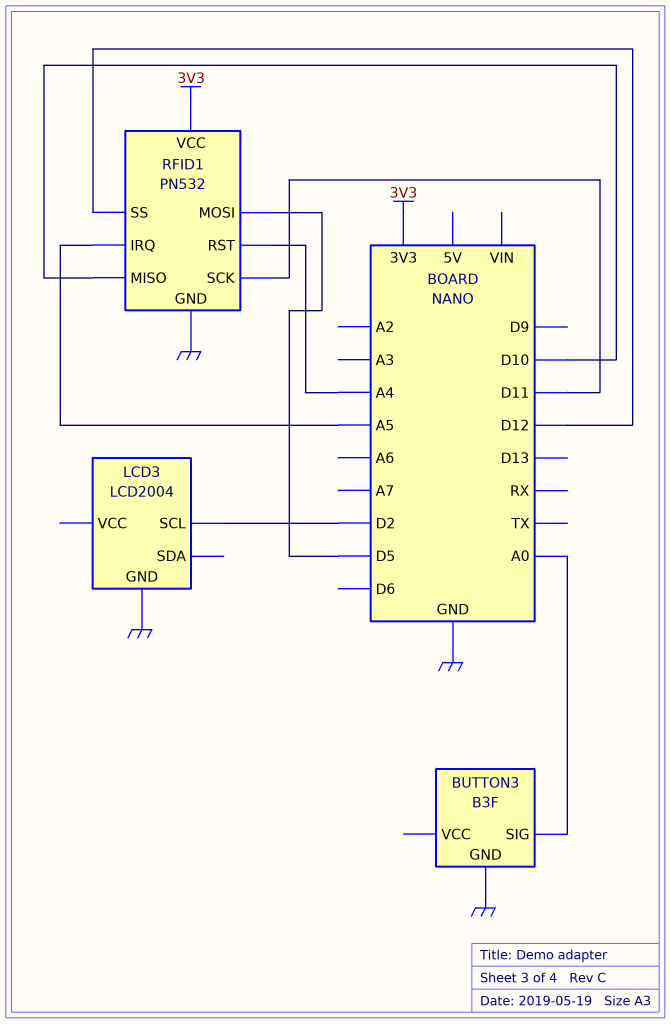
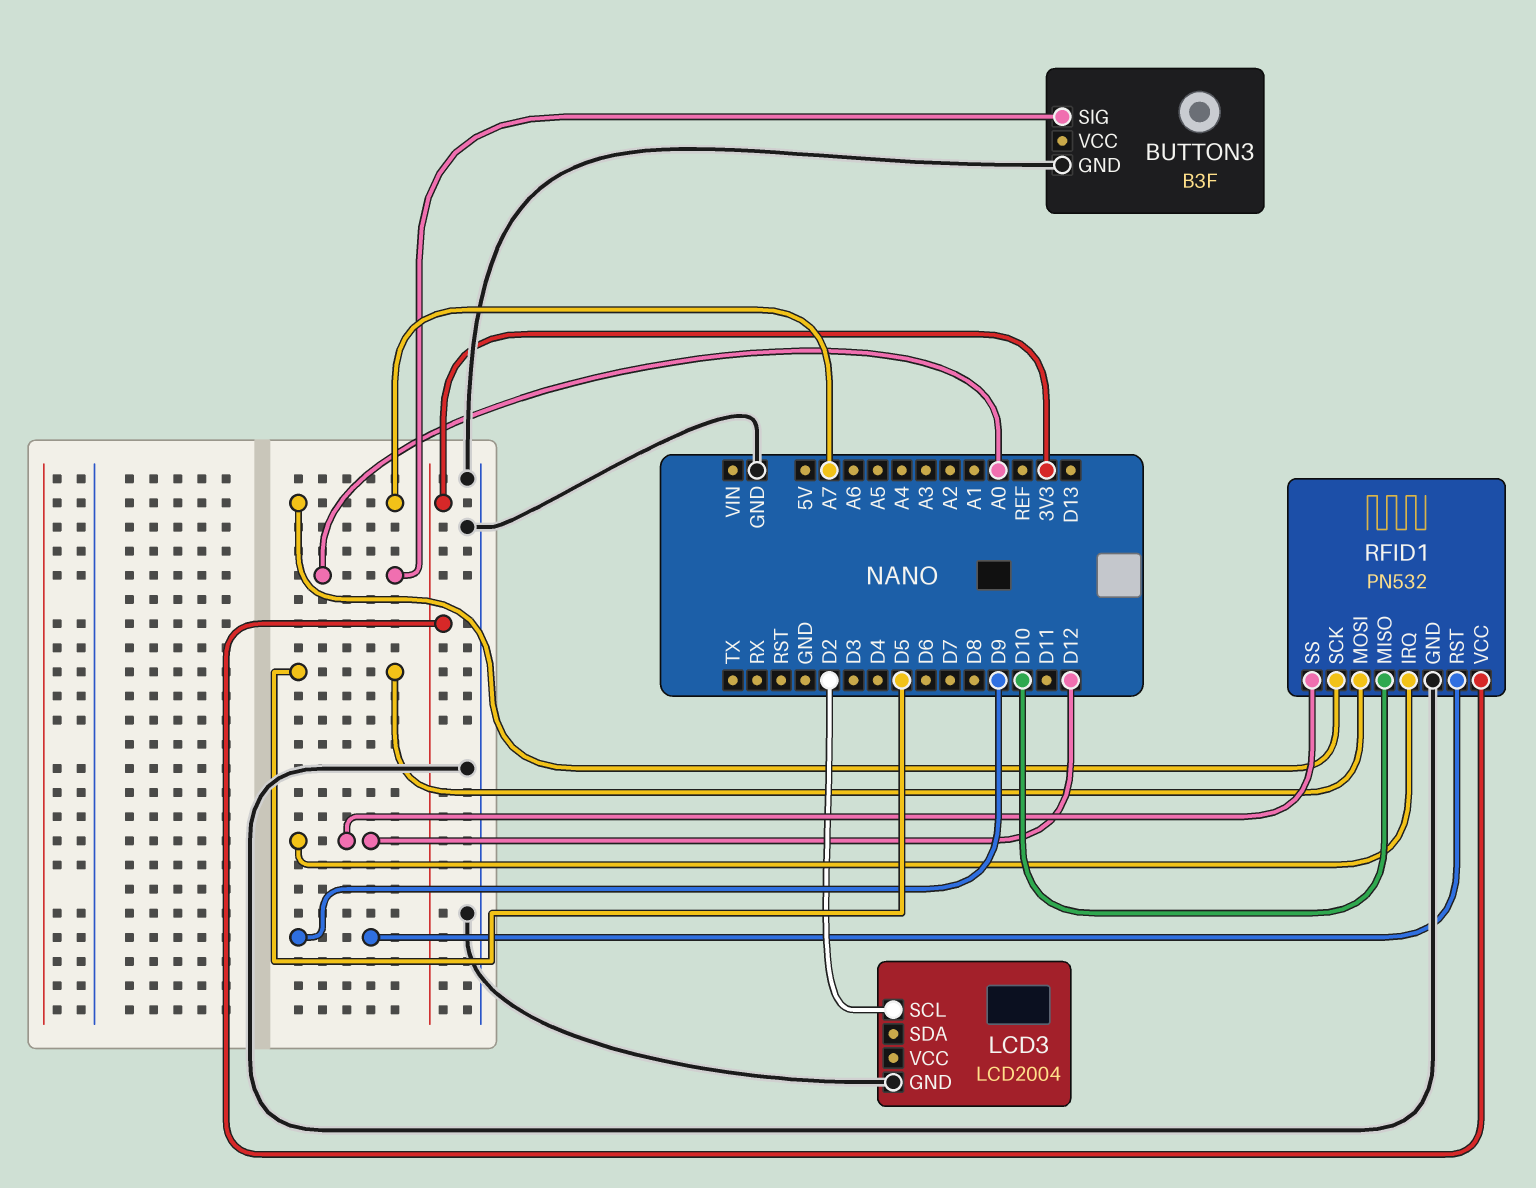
RFID1 pin IRQ: A5 -> D12
RFID1 pin RST: A4 -> D9
RFID1 pin SCK: D11 -> A7

